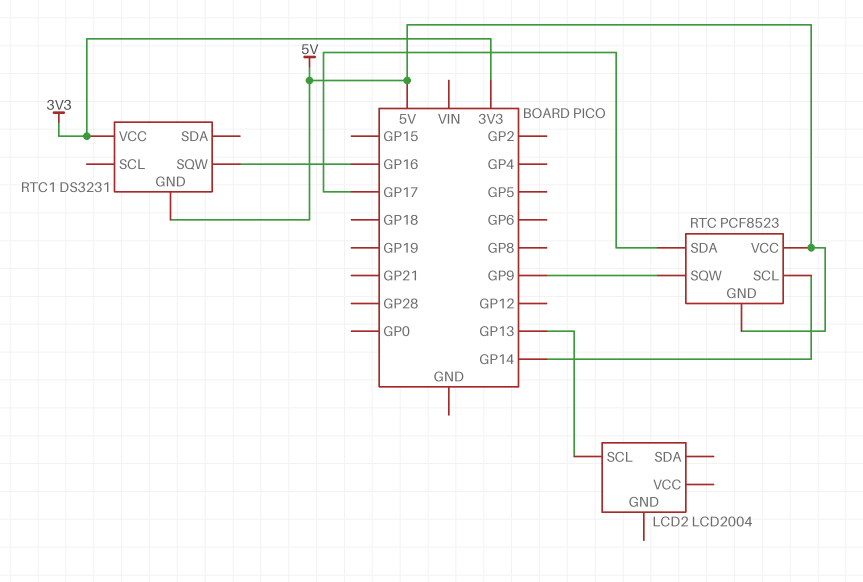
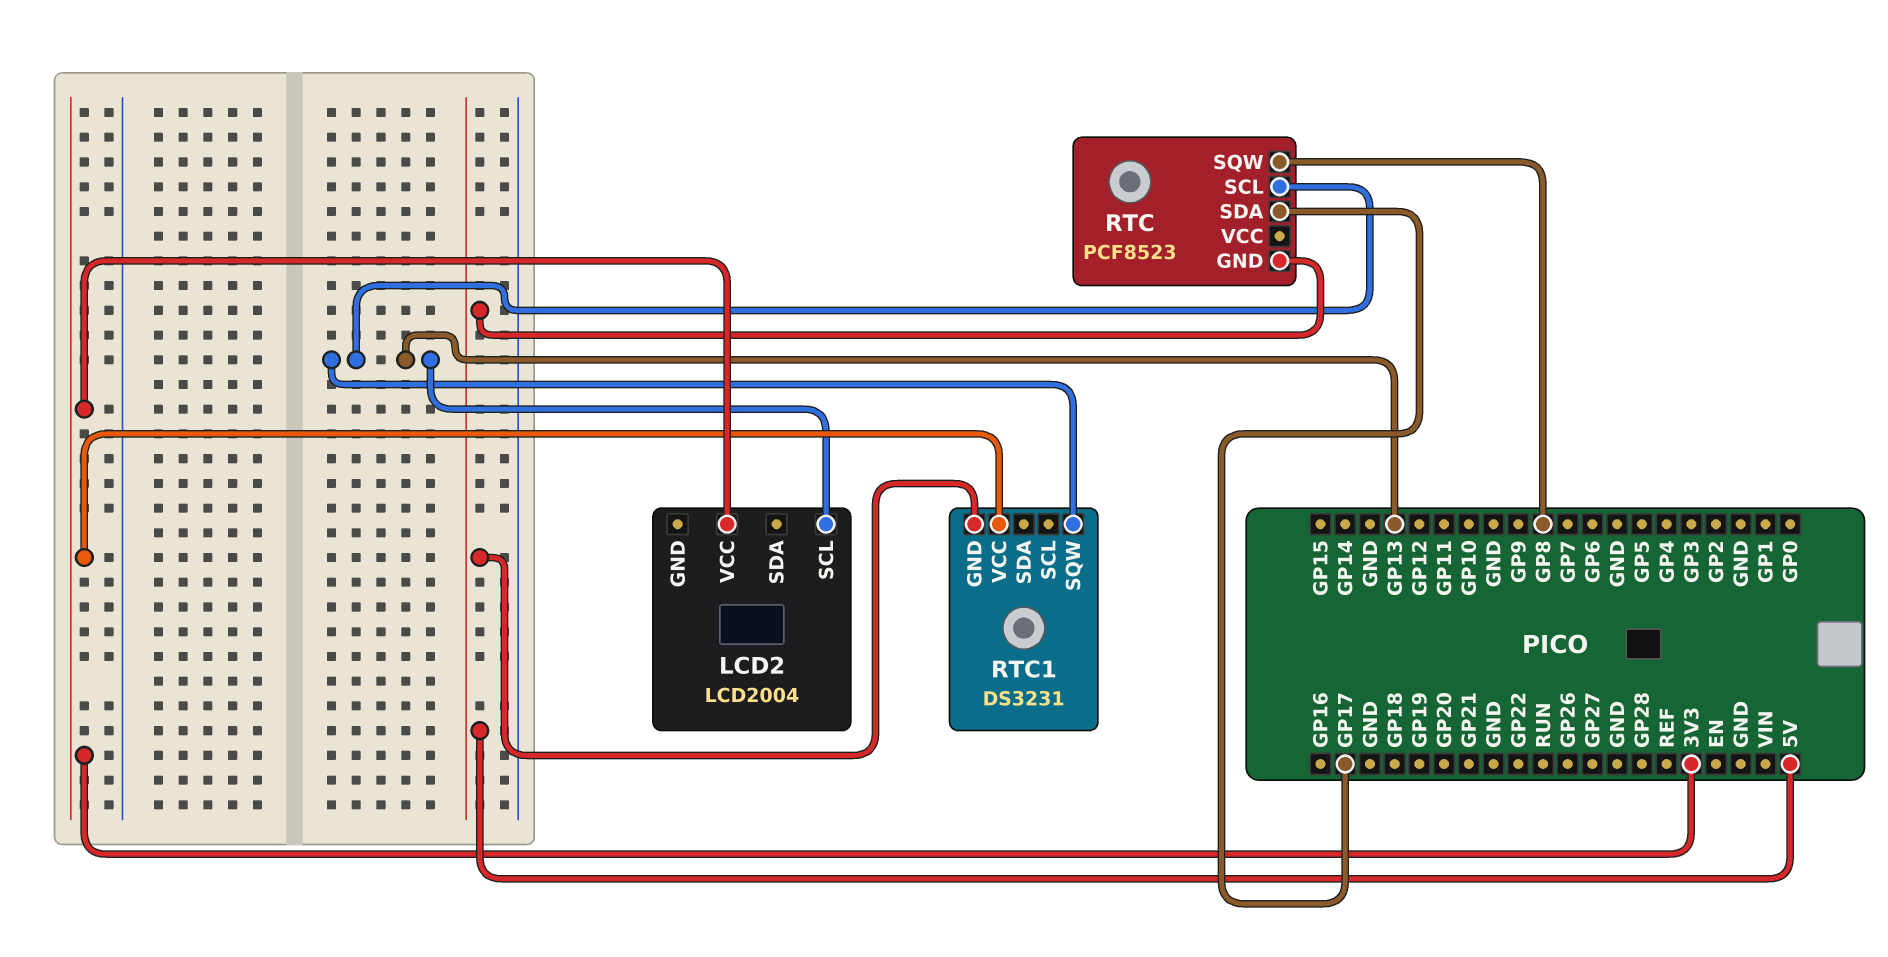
LCD2 pin VCC: none -> 3V3
RTC pin SCL: GP14 -> GP13
RTC pin SQW: GP9 -> GP8
RTC pin VCC: 5V -> none
RTC1 pin SQW: GP16 -> GP13

